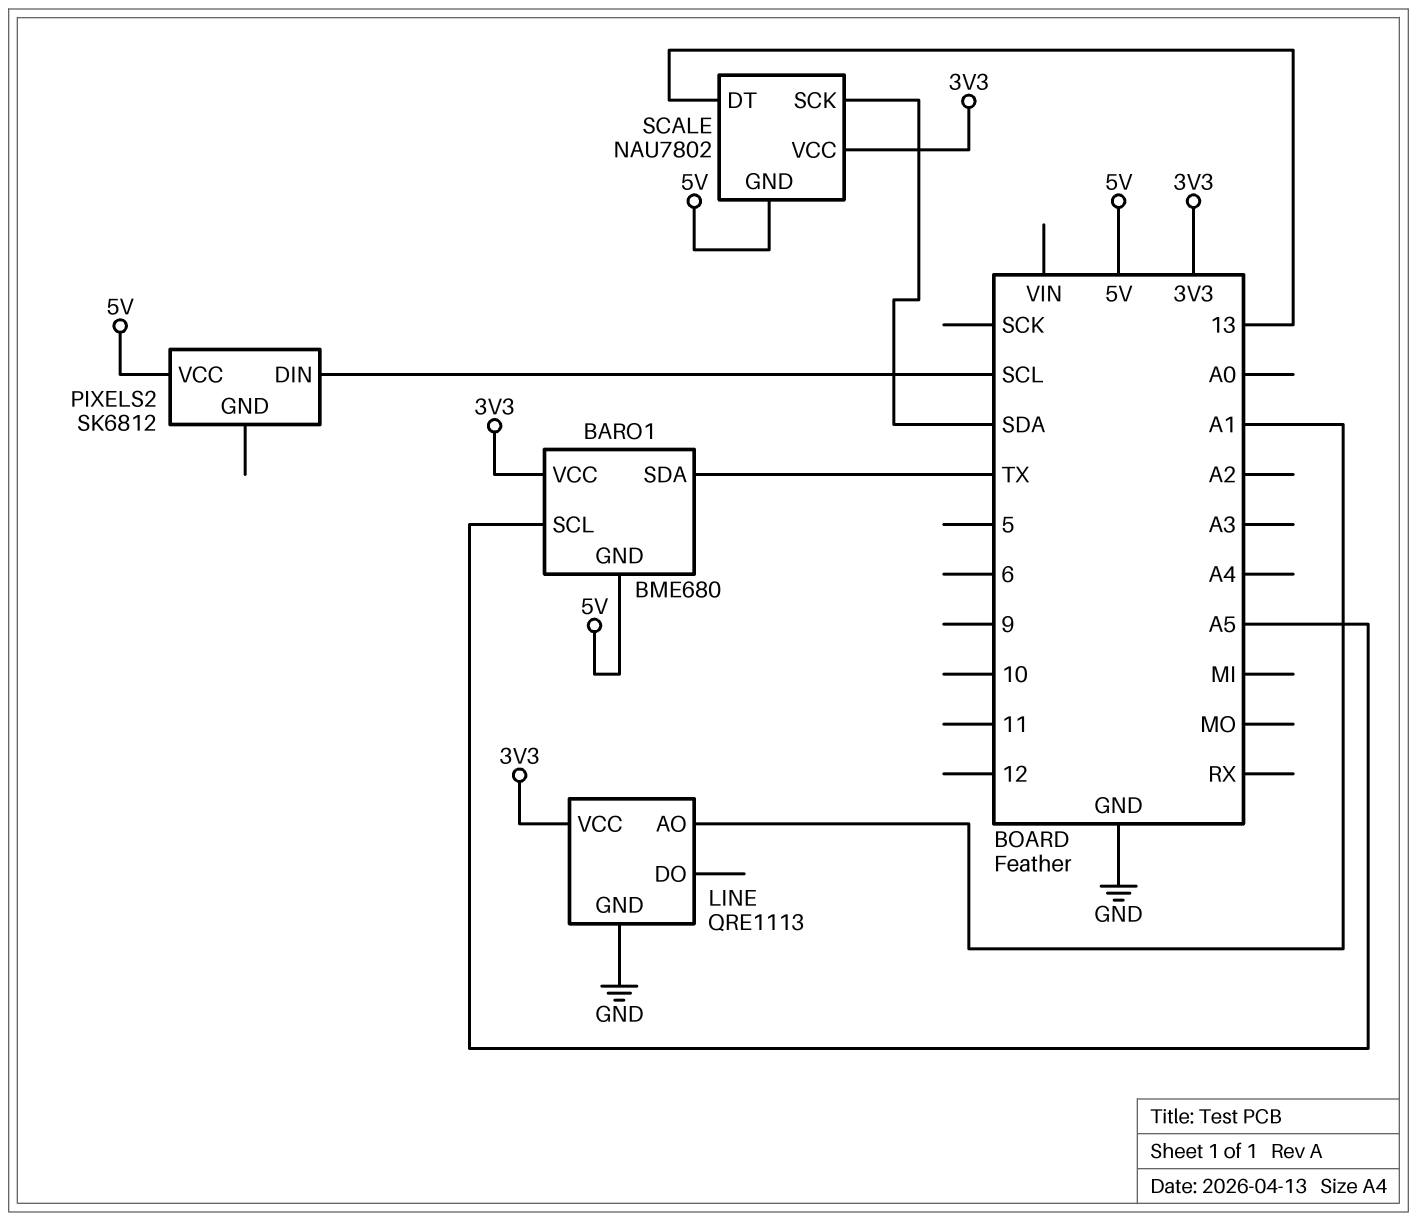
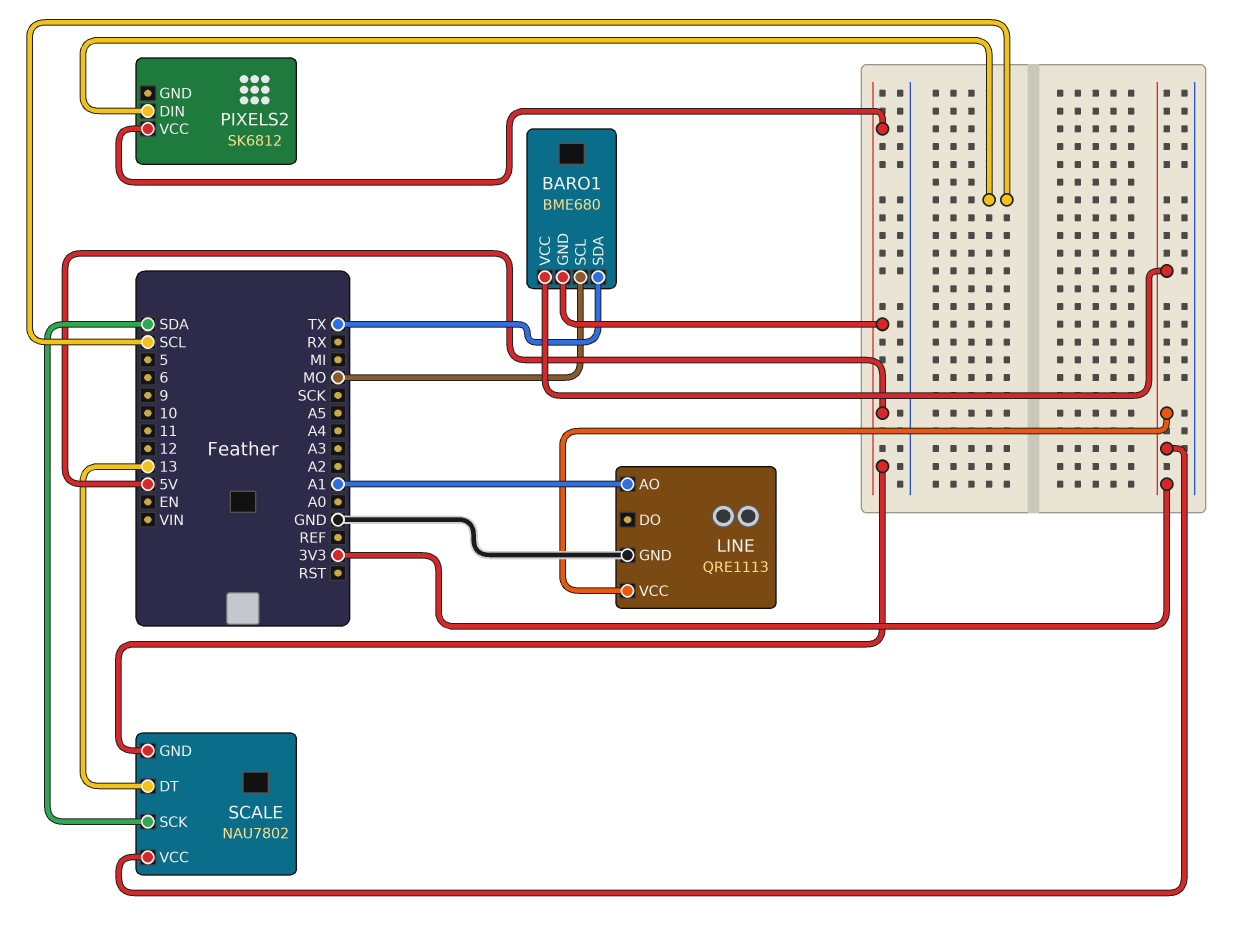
BARO1 pin SCL: A5 -> MO

